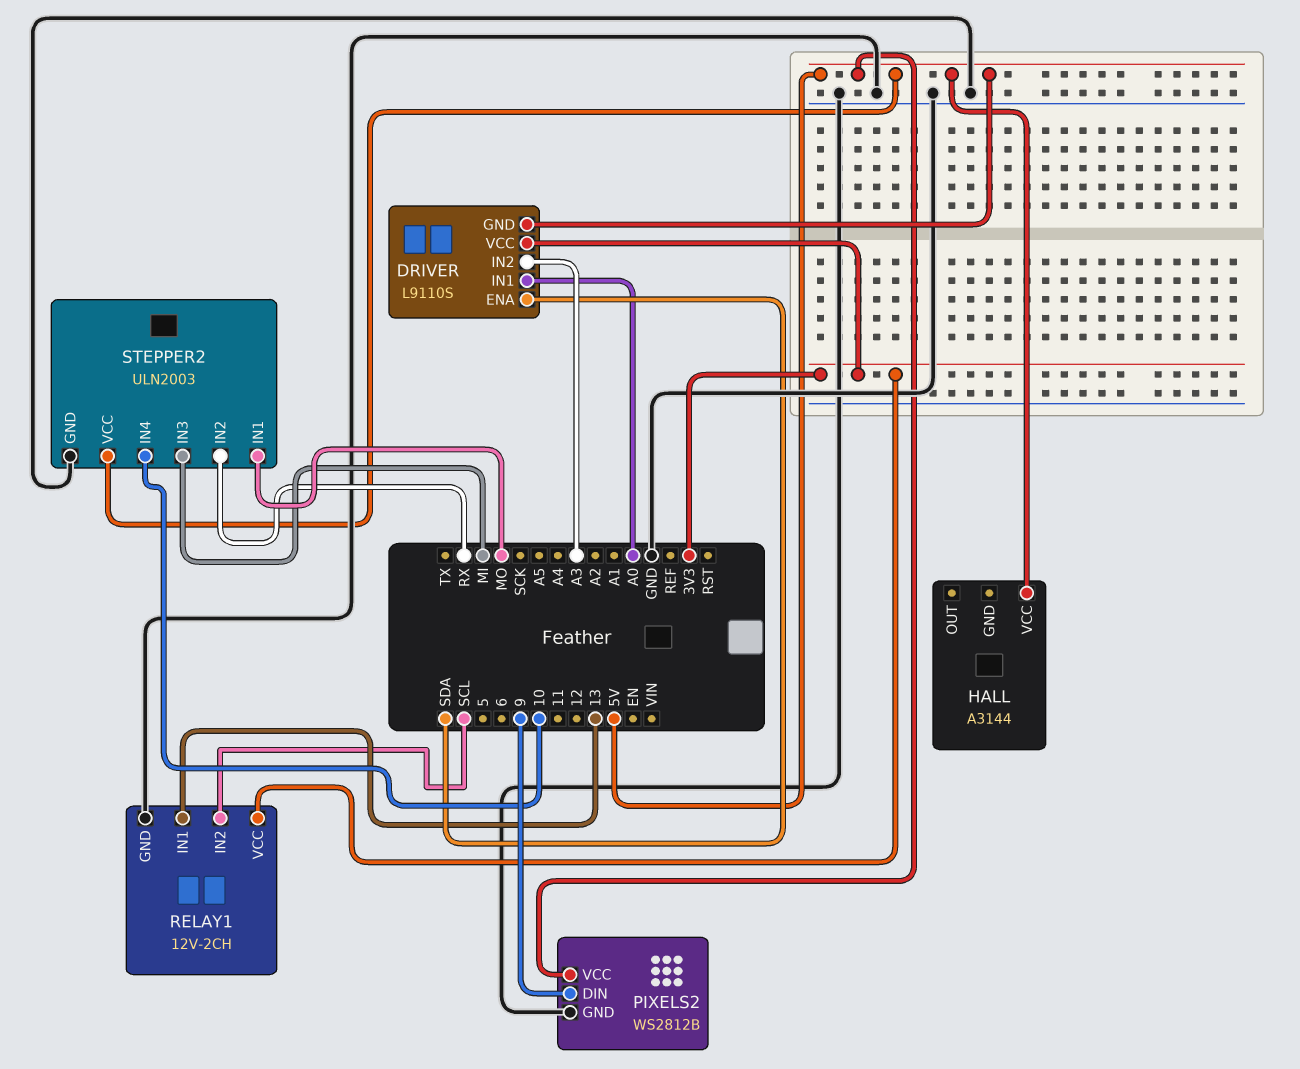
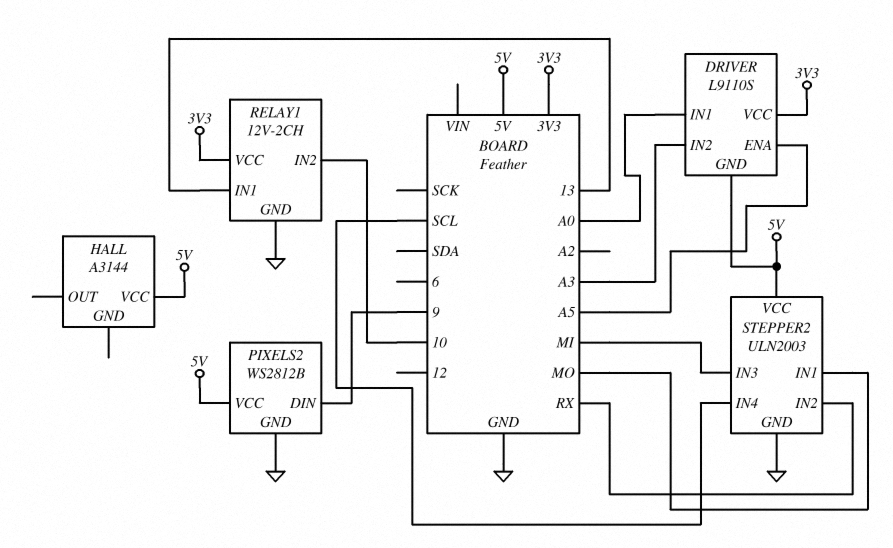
DRIVER pin ENA: SDA -> A5
RELAY1 pin IN2: SCL -> 10
STEPPER2 pin IN4: 10 -> SCL

